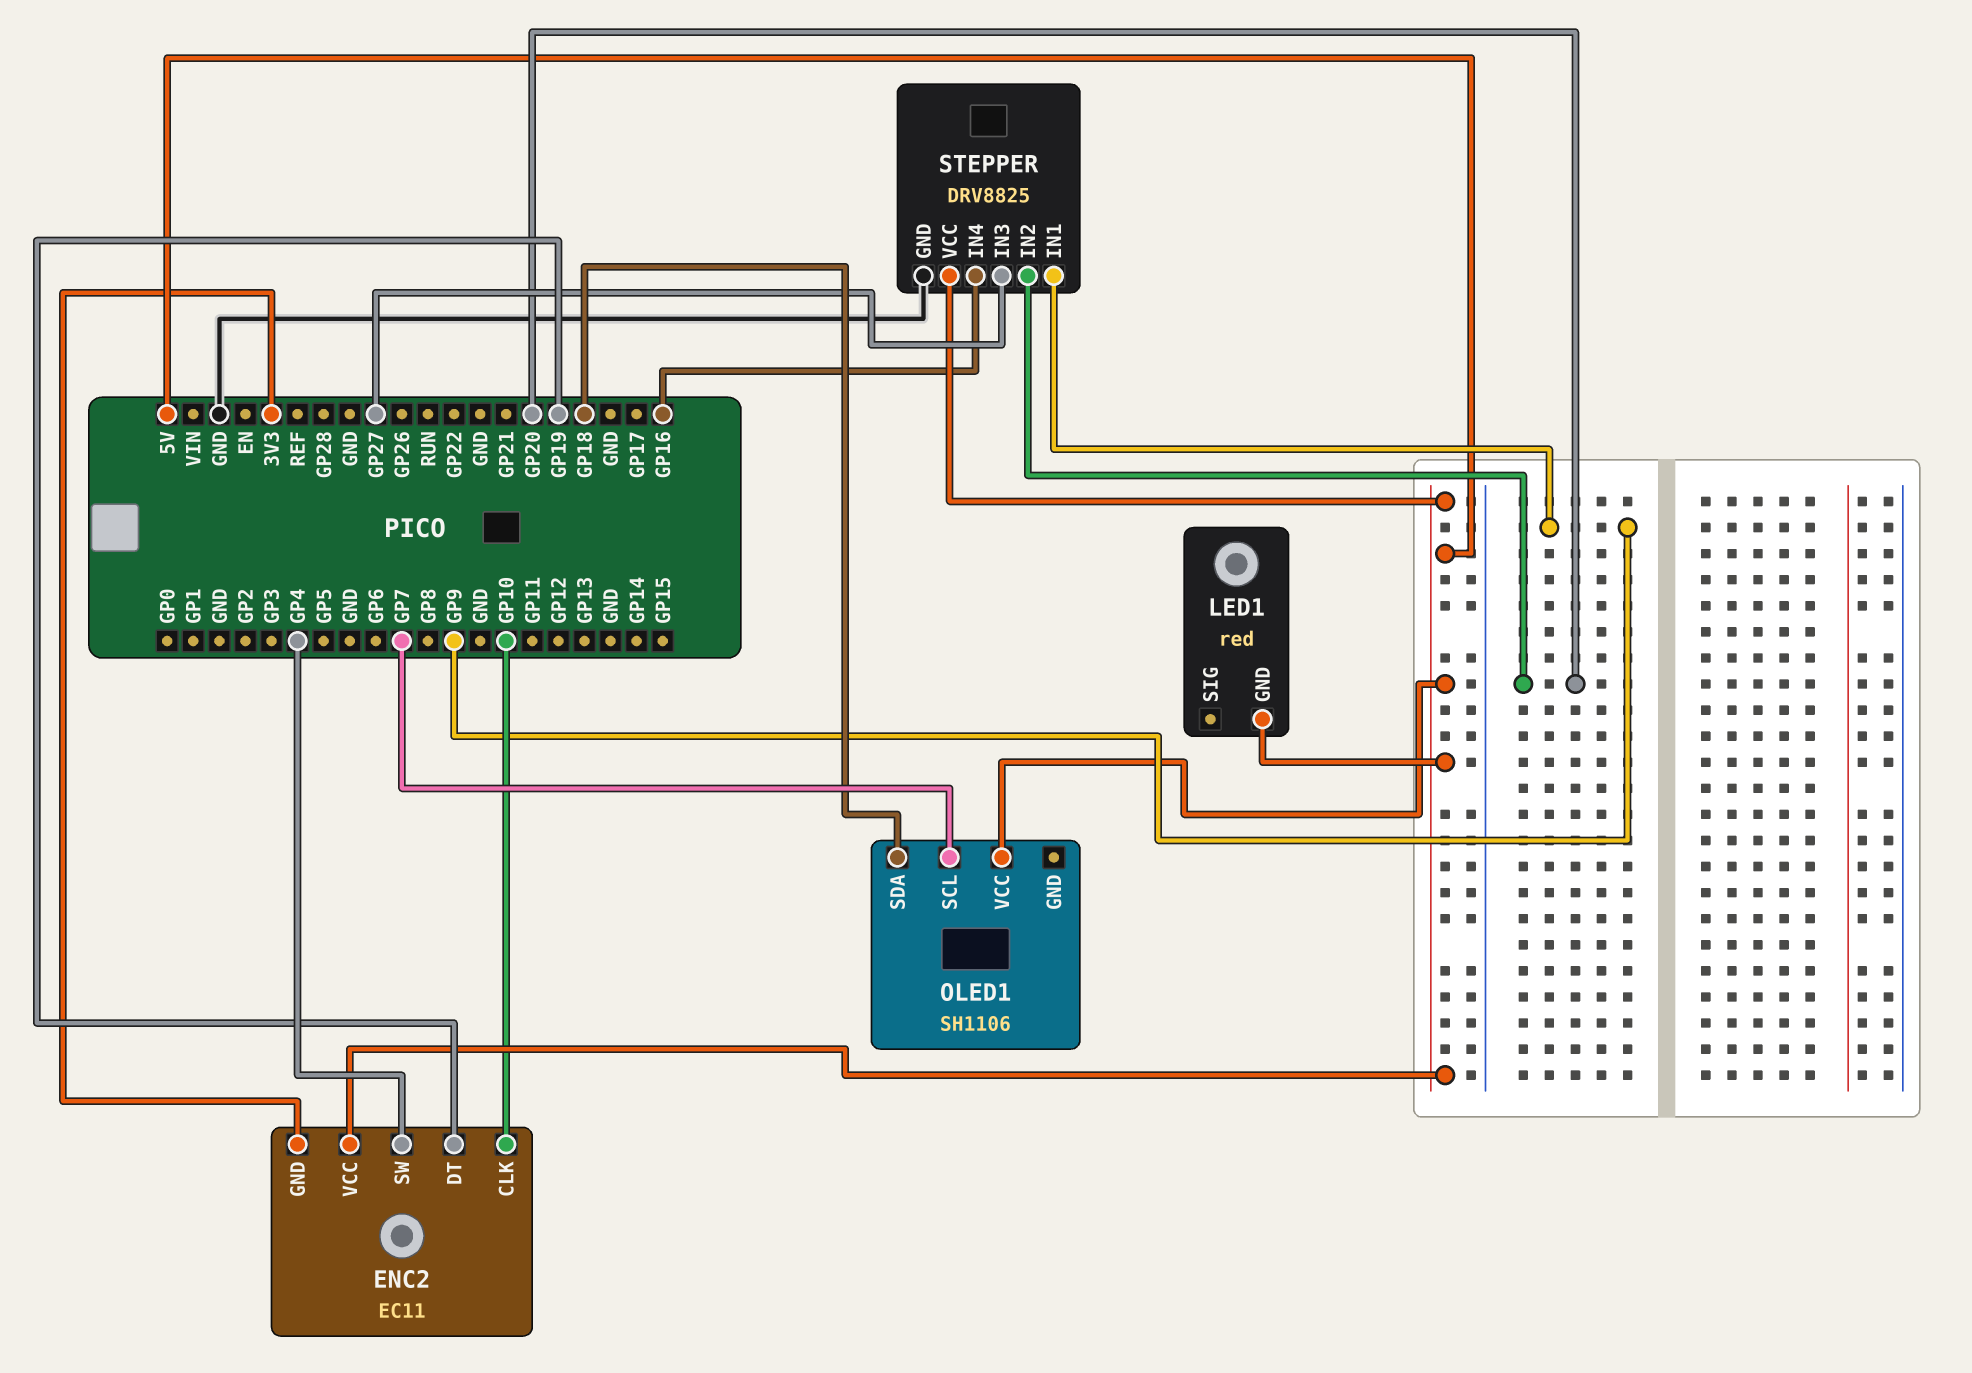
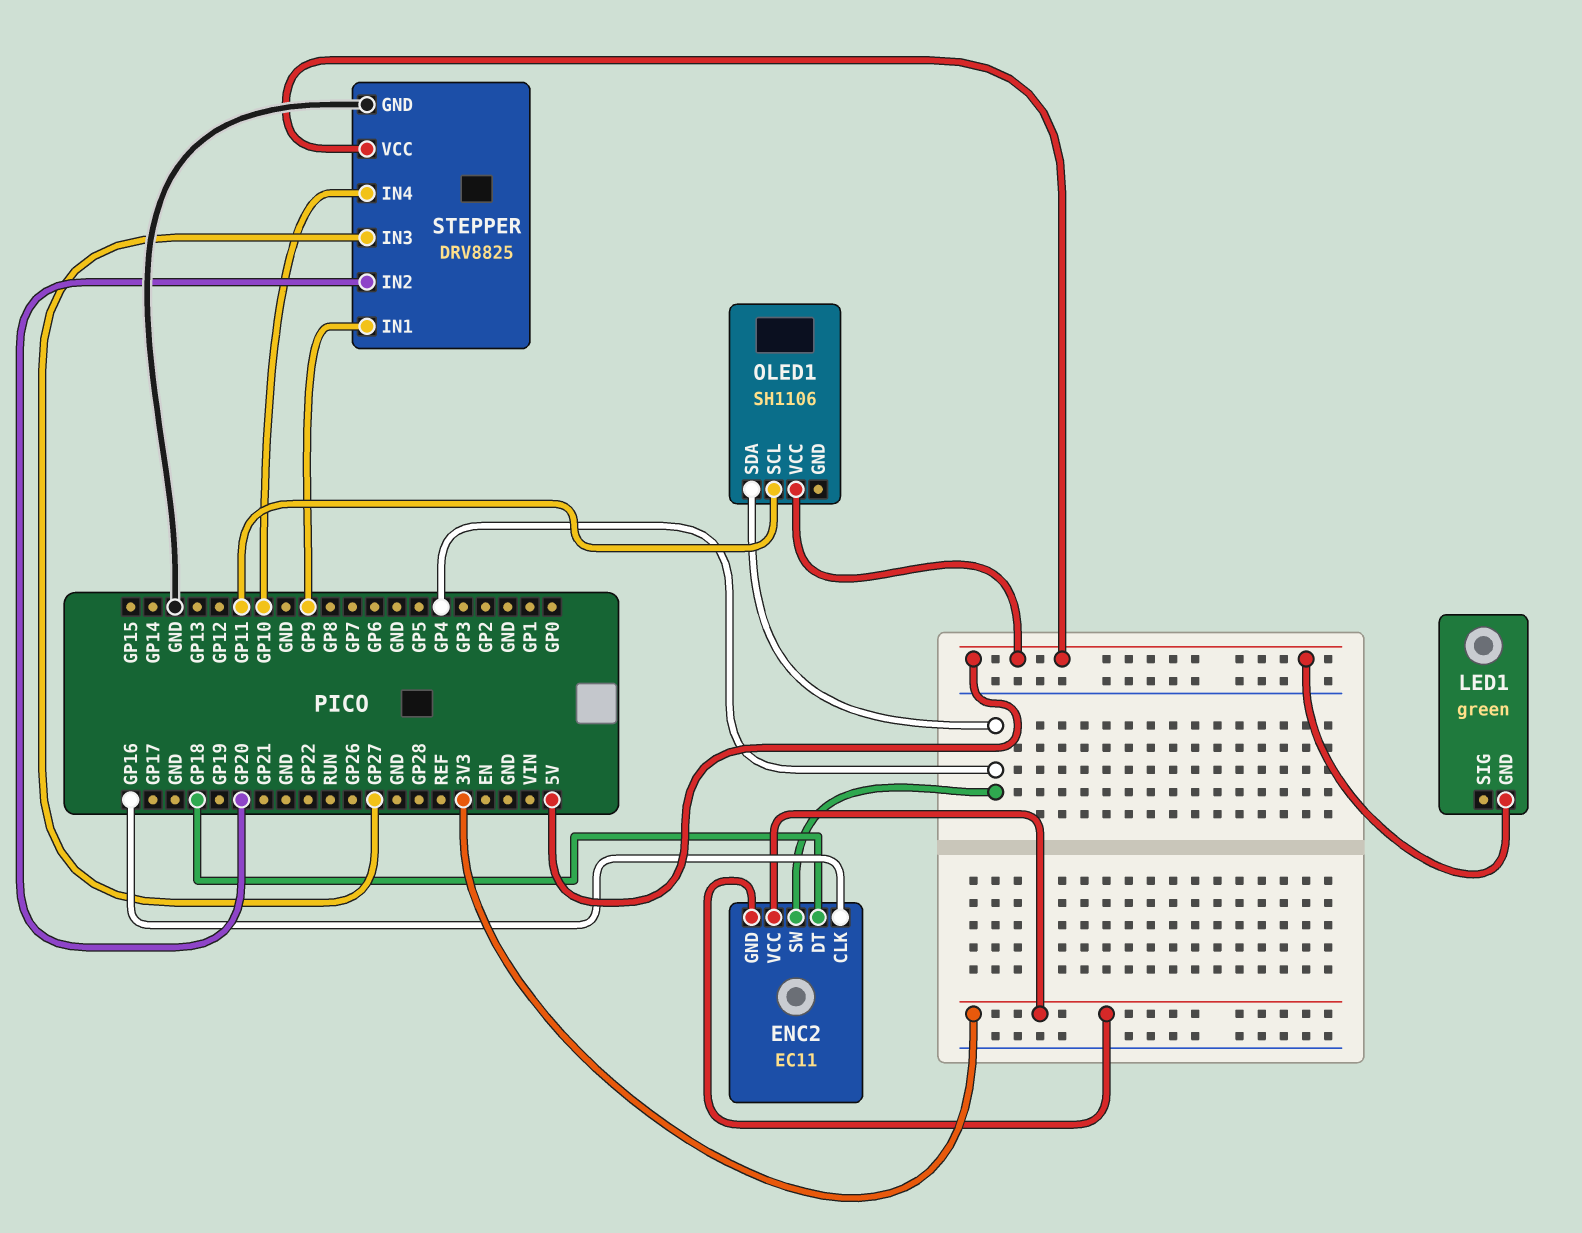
ENC2 pin CLK: GP10 -> GP16
ENC2 pin DT: GP19 -> GP18
ENC2 pin VCC: 5V -> 3V3
LED1: red -> green
OLED1 pin SCL: GP7 -> GP11
OLED1 pin SDA: GP18 -> GP4
STEPPER pin IN4: GP16 -> GP10

